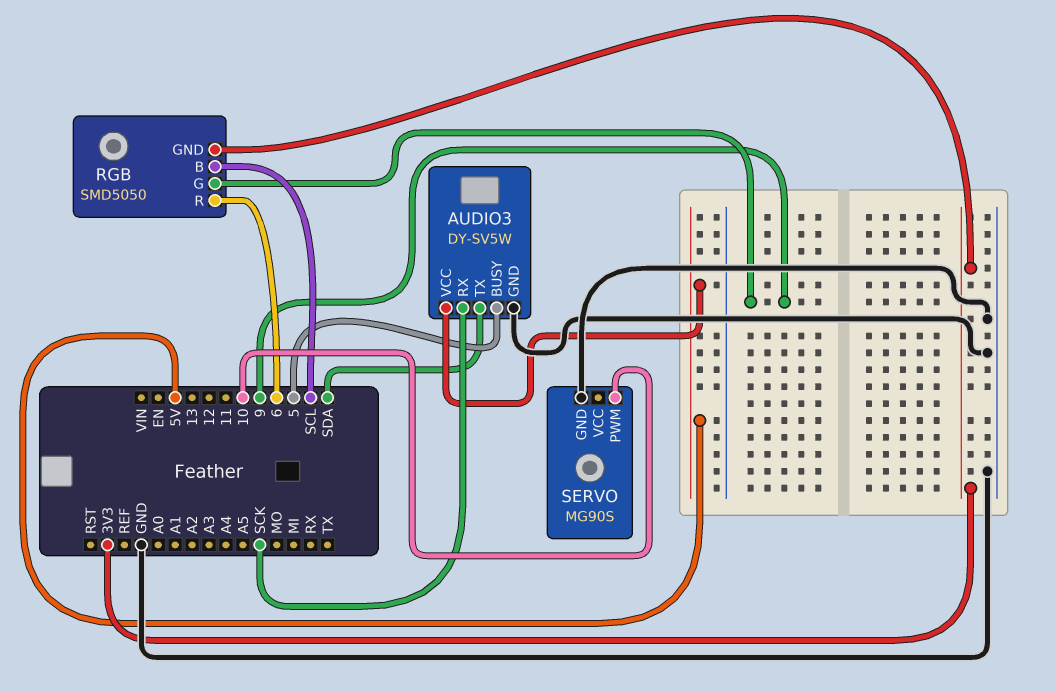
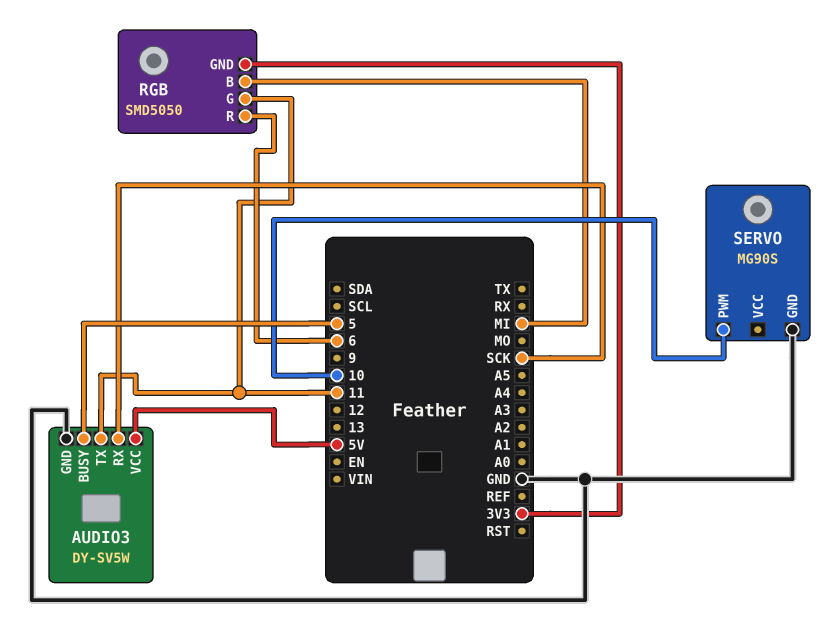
AUDIO3 pin TX: SDA -> 11
RGB pin B: SCL -> MI
RGB pin G: 9 -> 11

